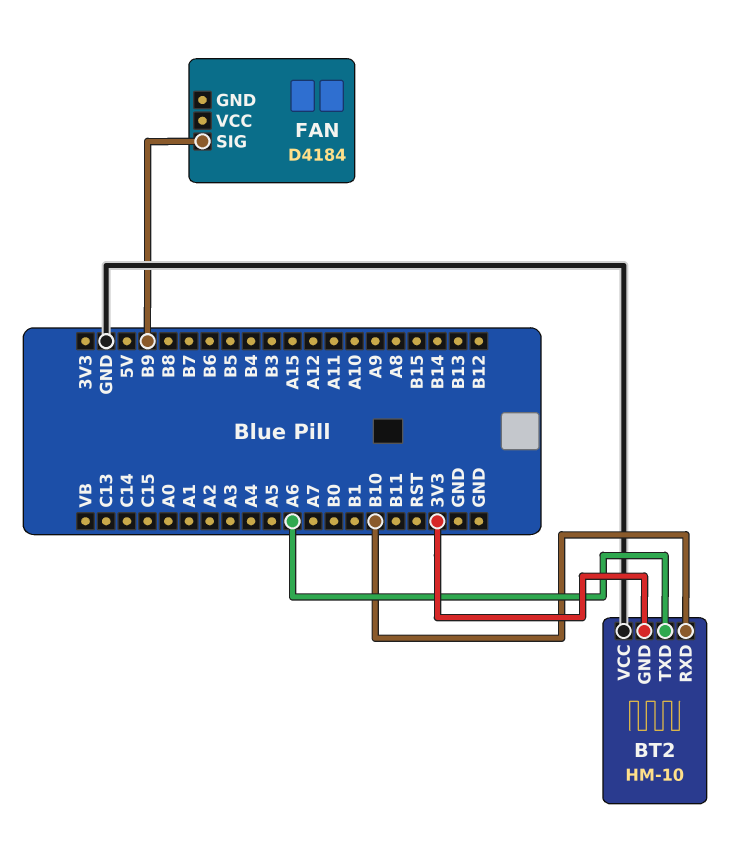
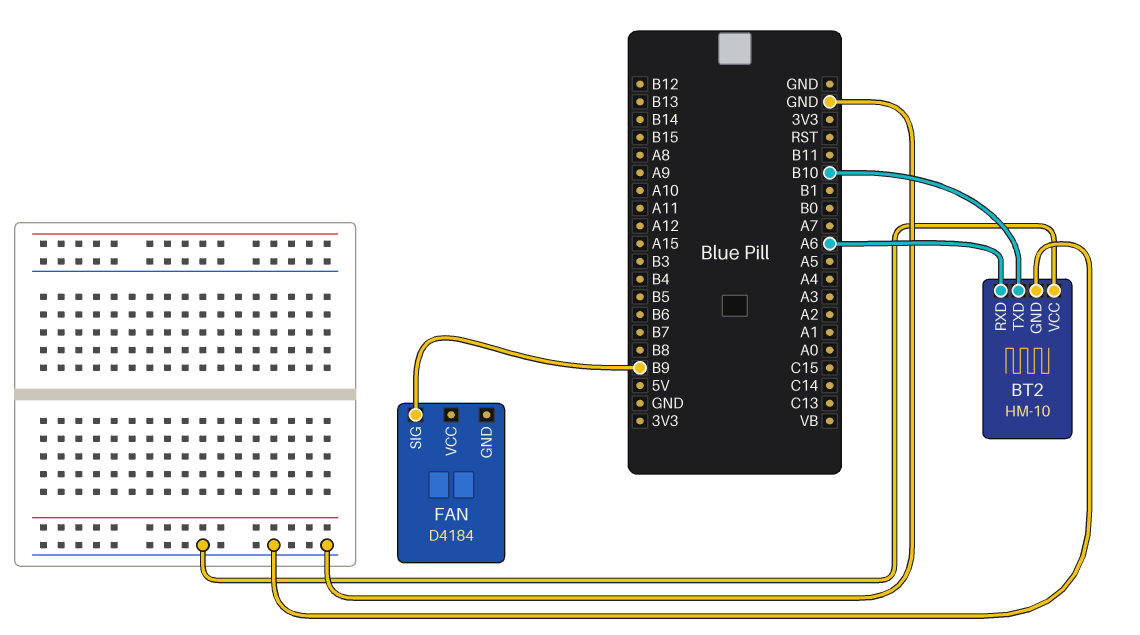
BT2 pin GND: 3V3 -> GND
BT2 pin RXD: B10 -> A6
BT2 pin TXD: A6 -> B10

